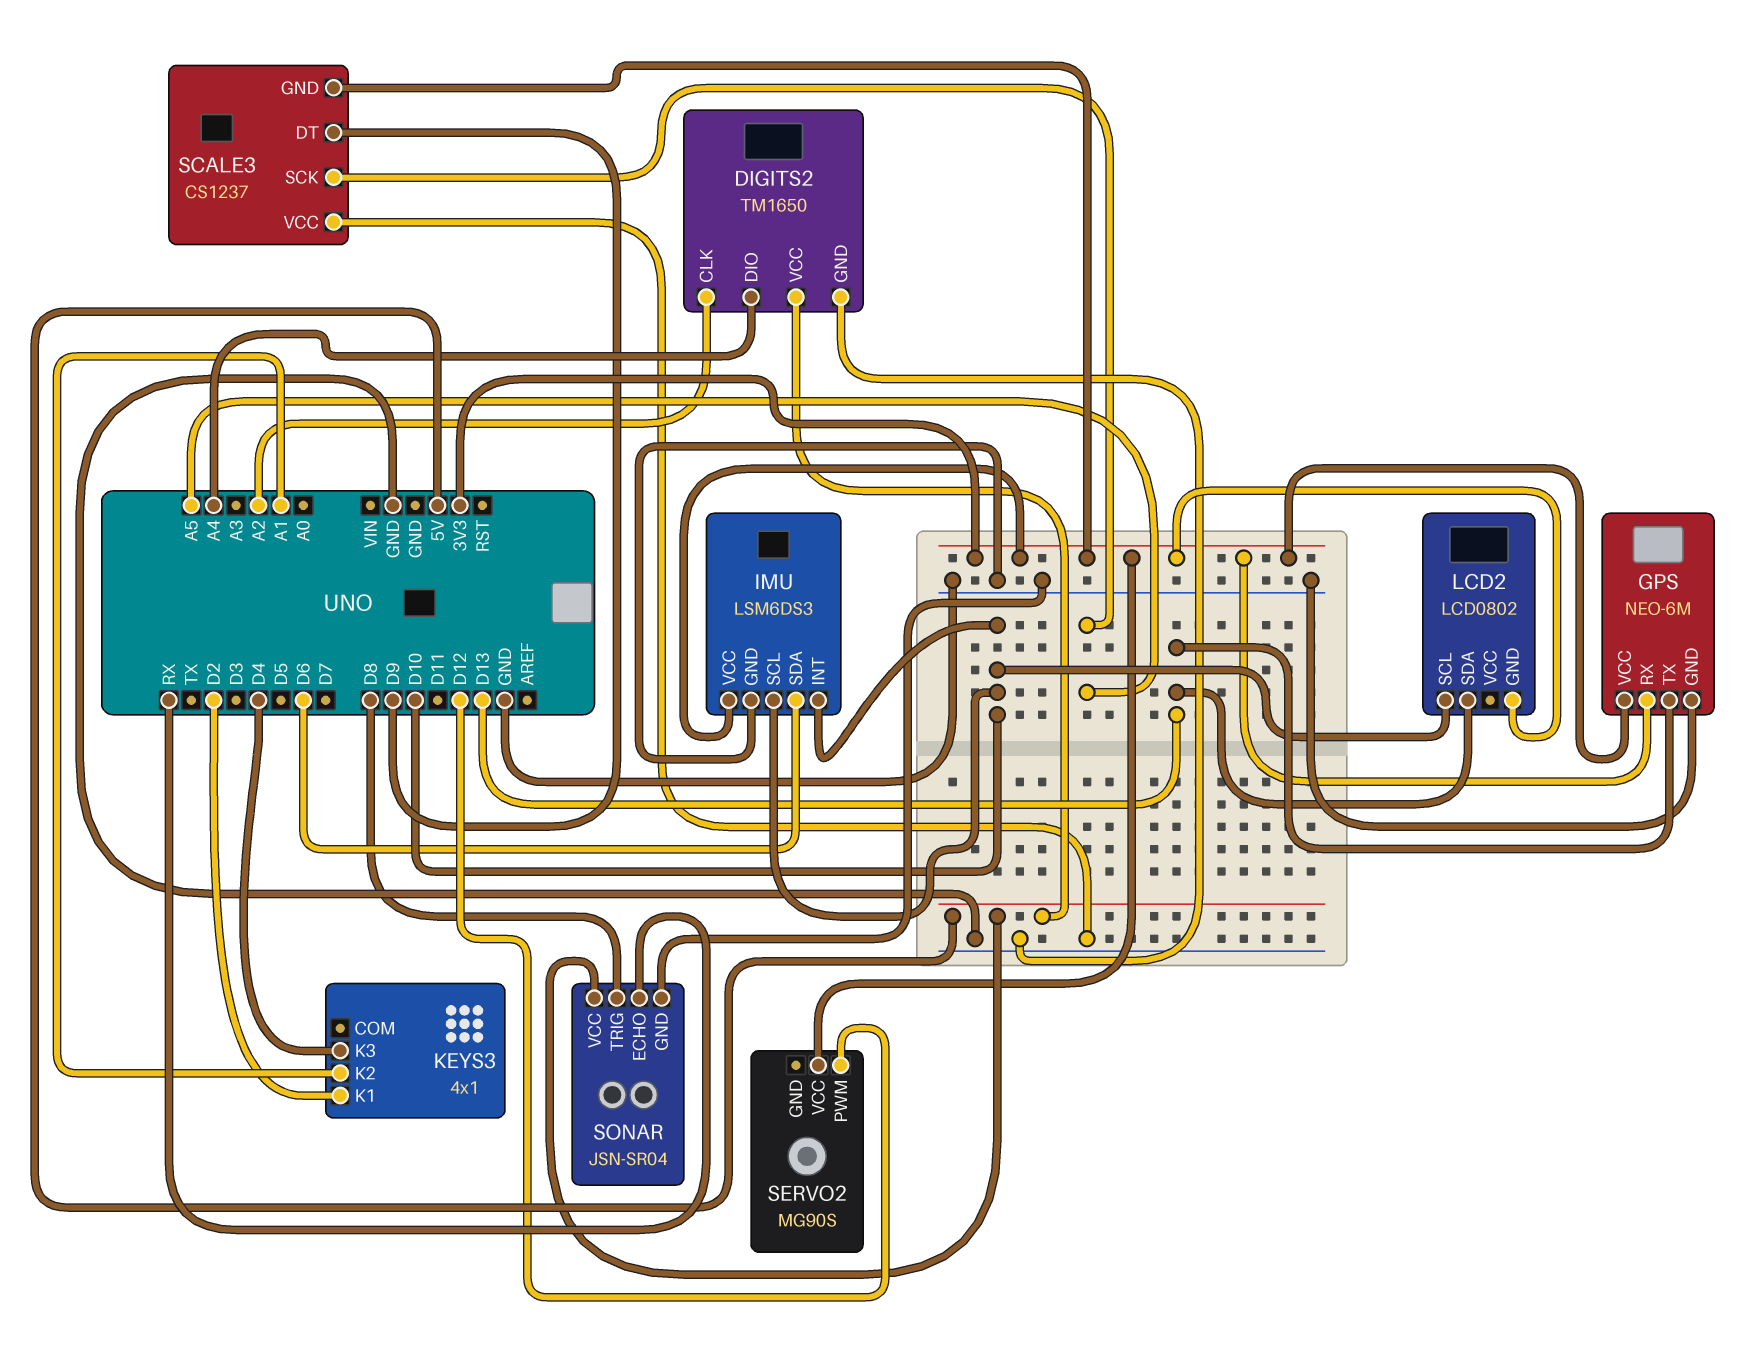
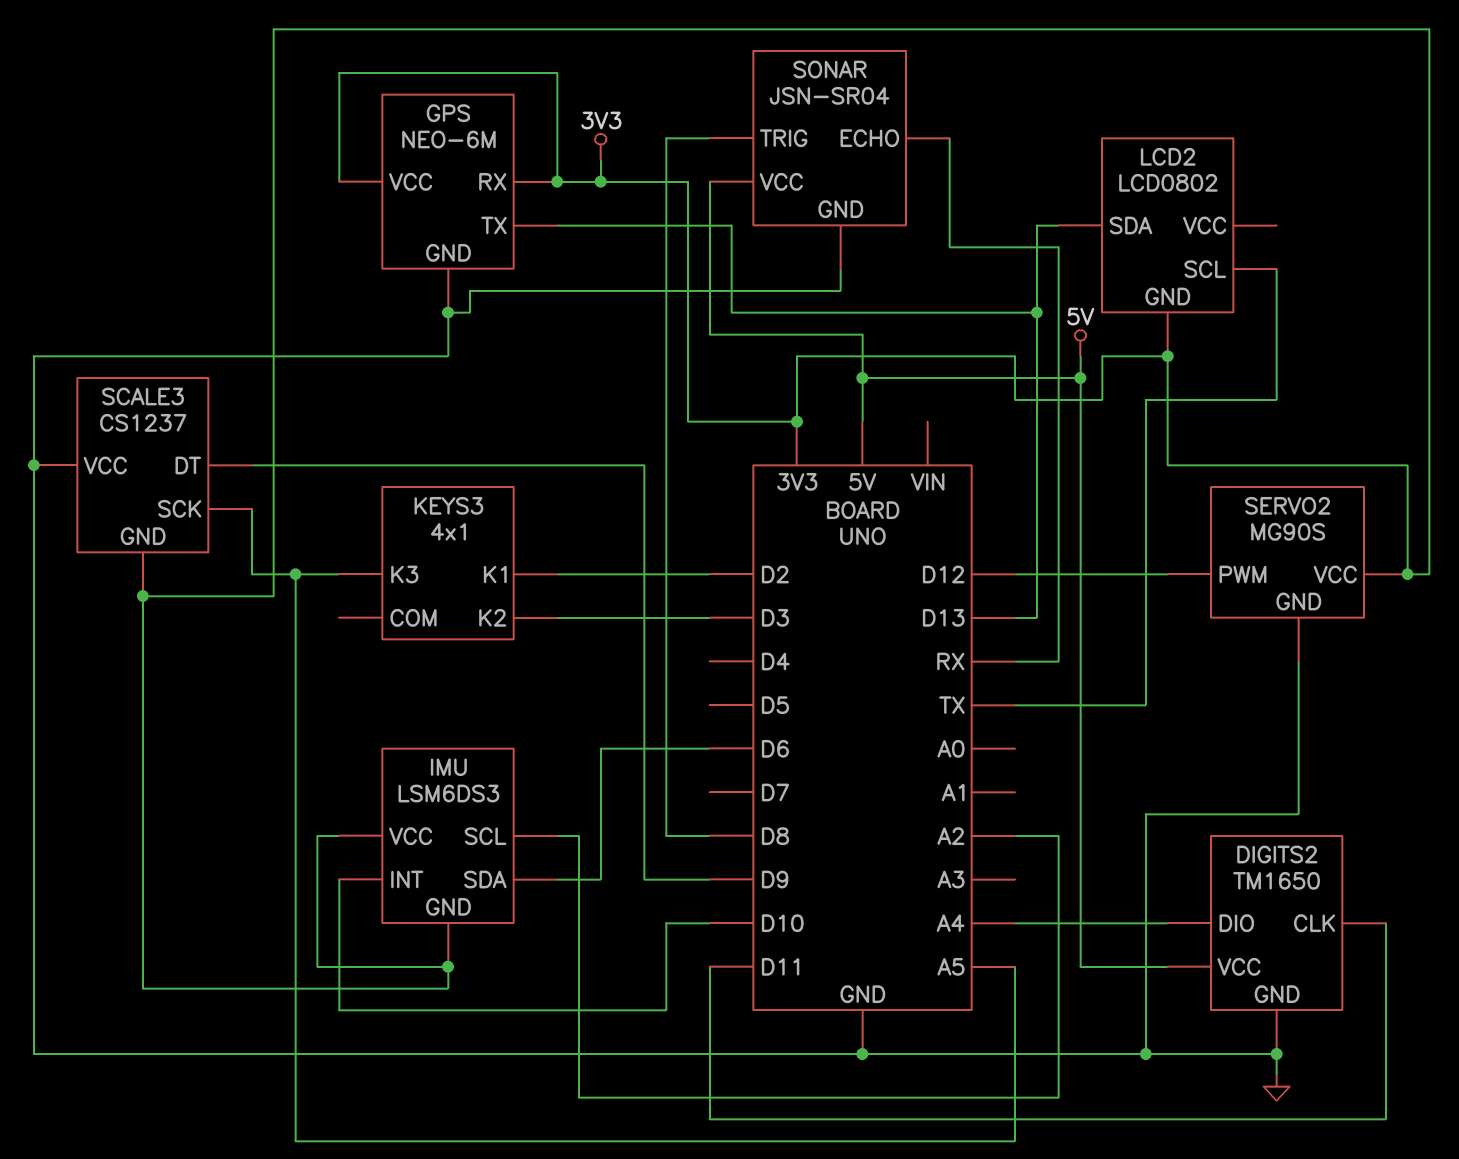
DIGITS2 pin CLK: A2 -> D11
IMU pin GND: GND -> 3V3
IMU pin SCL: D10 -> A2
KEYS3 pin K2: A1 -> D3
KEYS3 pin K3: D4 -> A5
LCD2 pin SCL: D10 -> TX
SERVO2 pin GND: none -> GND

